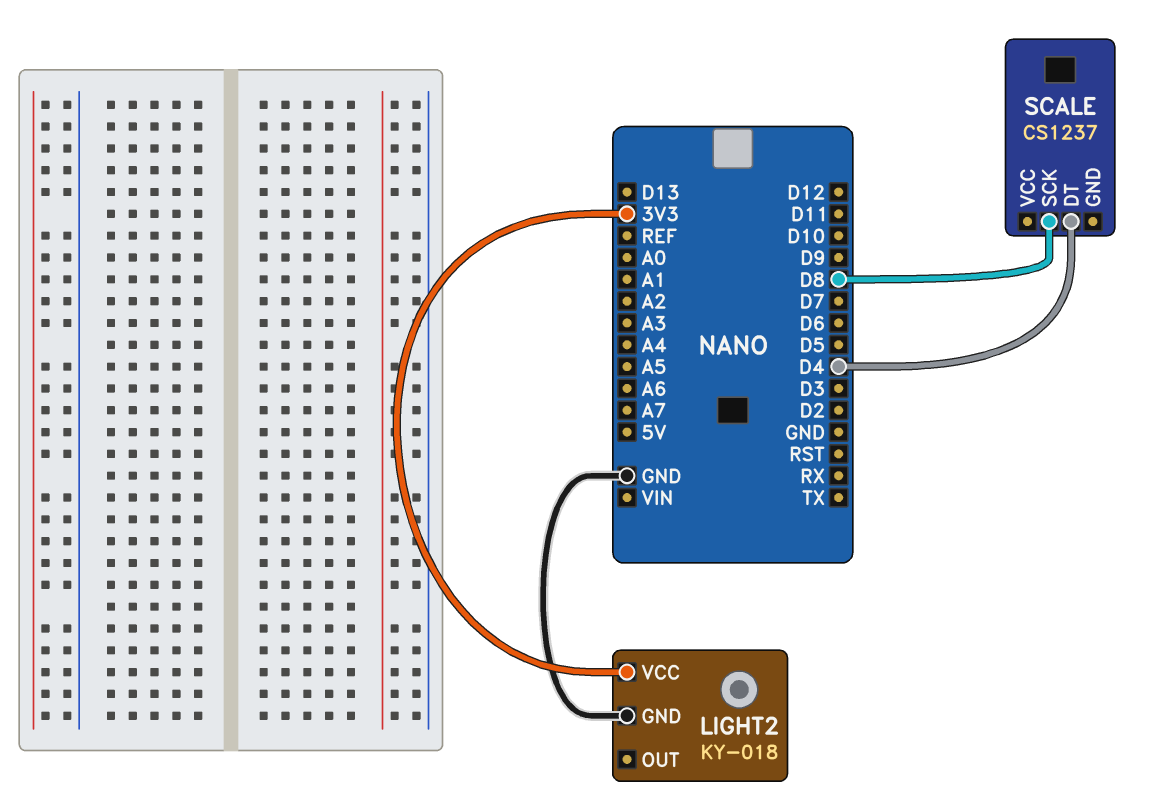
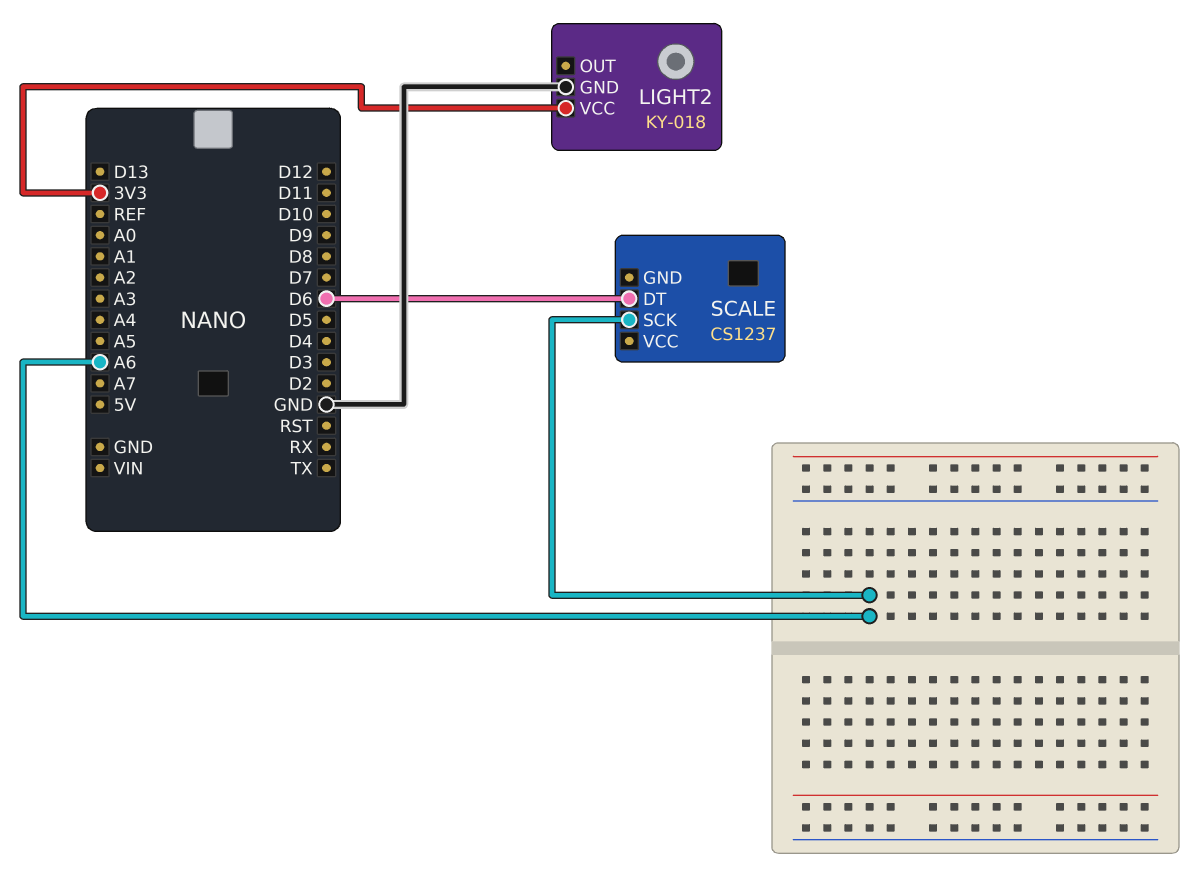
SCALE pin DT: D4 -> D6
SCALE pin SCK: D8 -> A6

